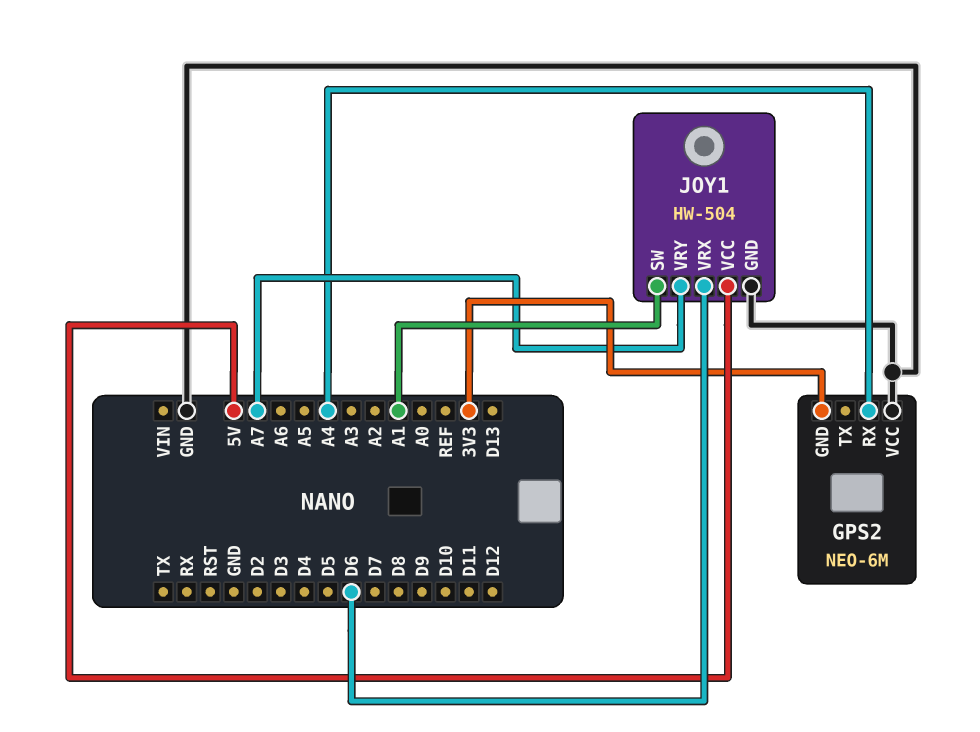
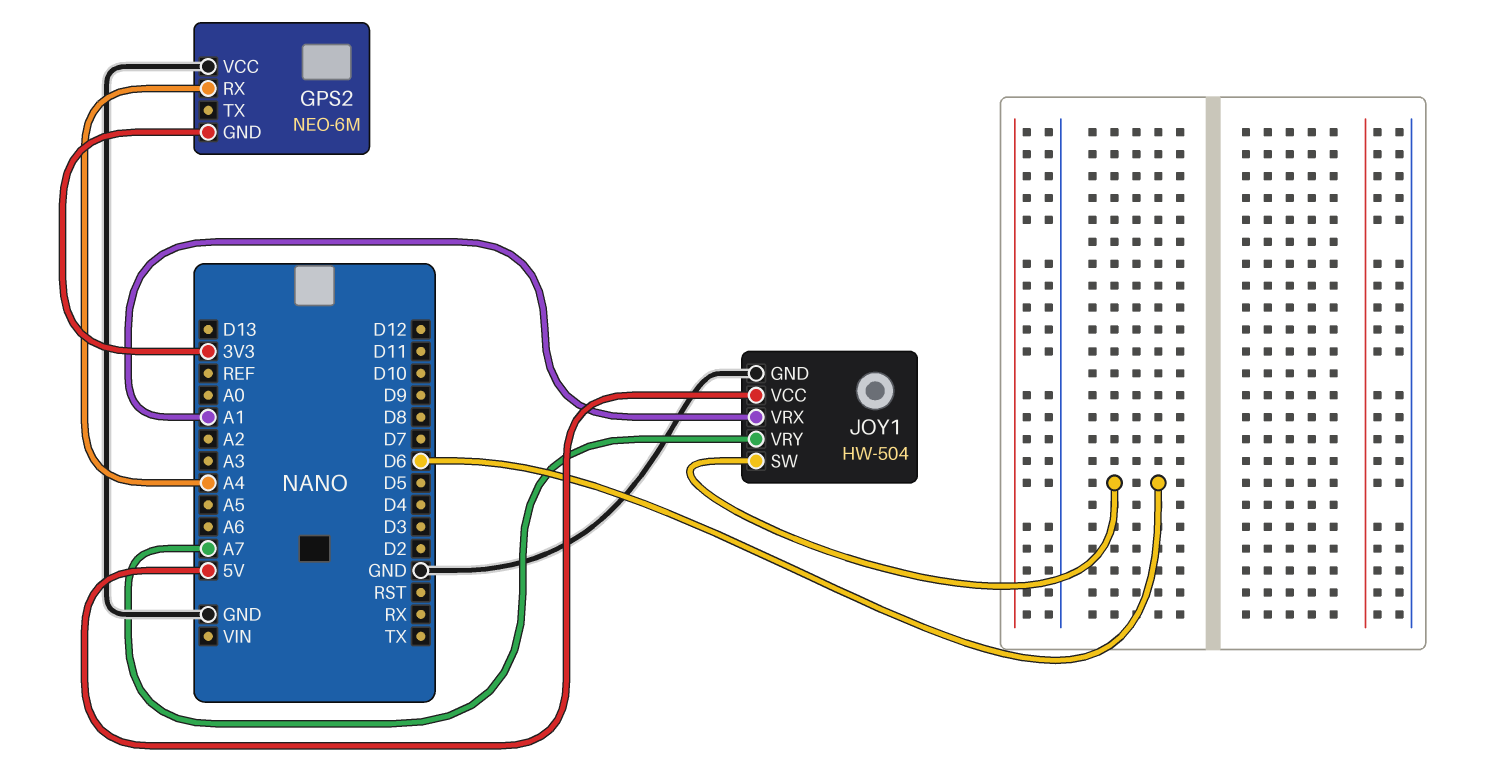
JOY1 pin SW: A1 -> D6
JOY1 pin VRX: D6 -> A1

